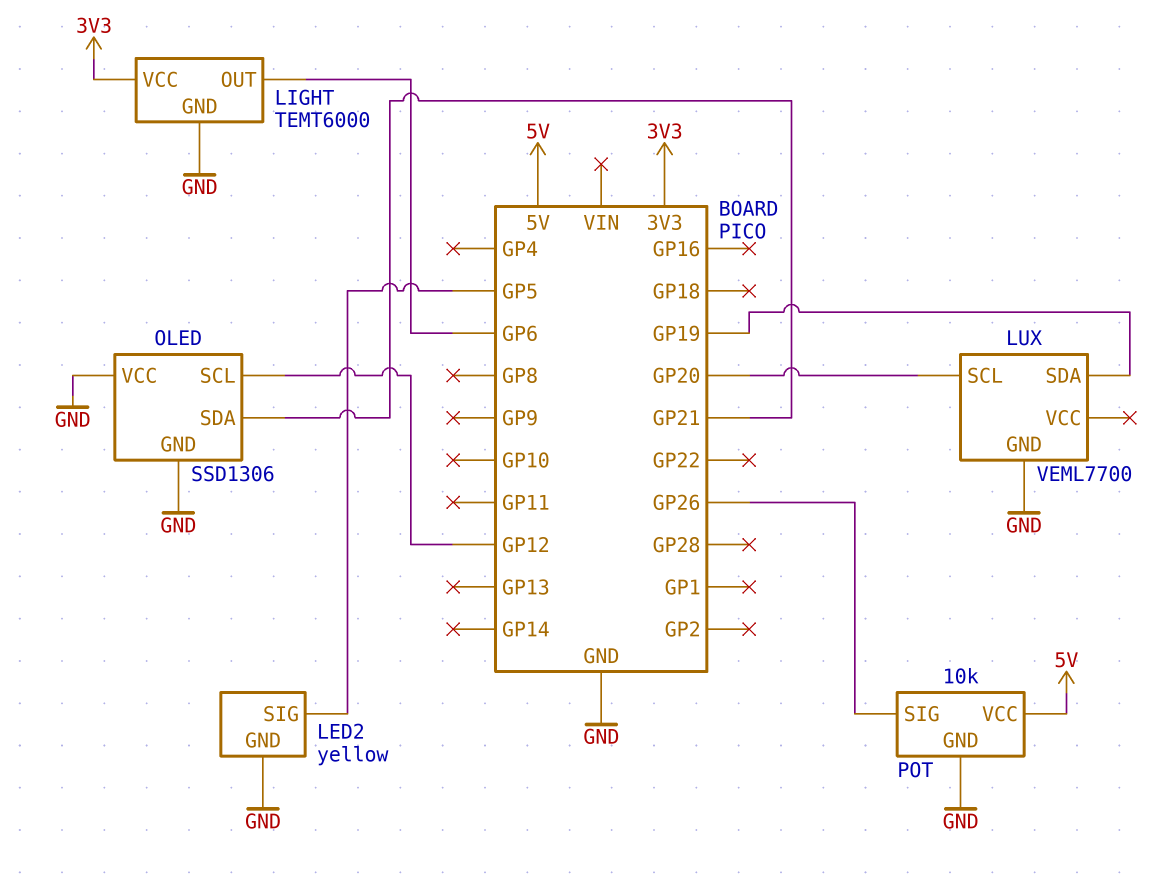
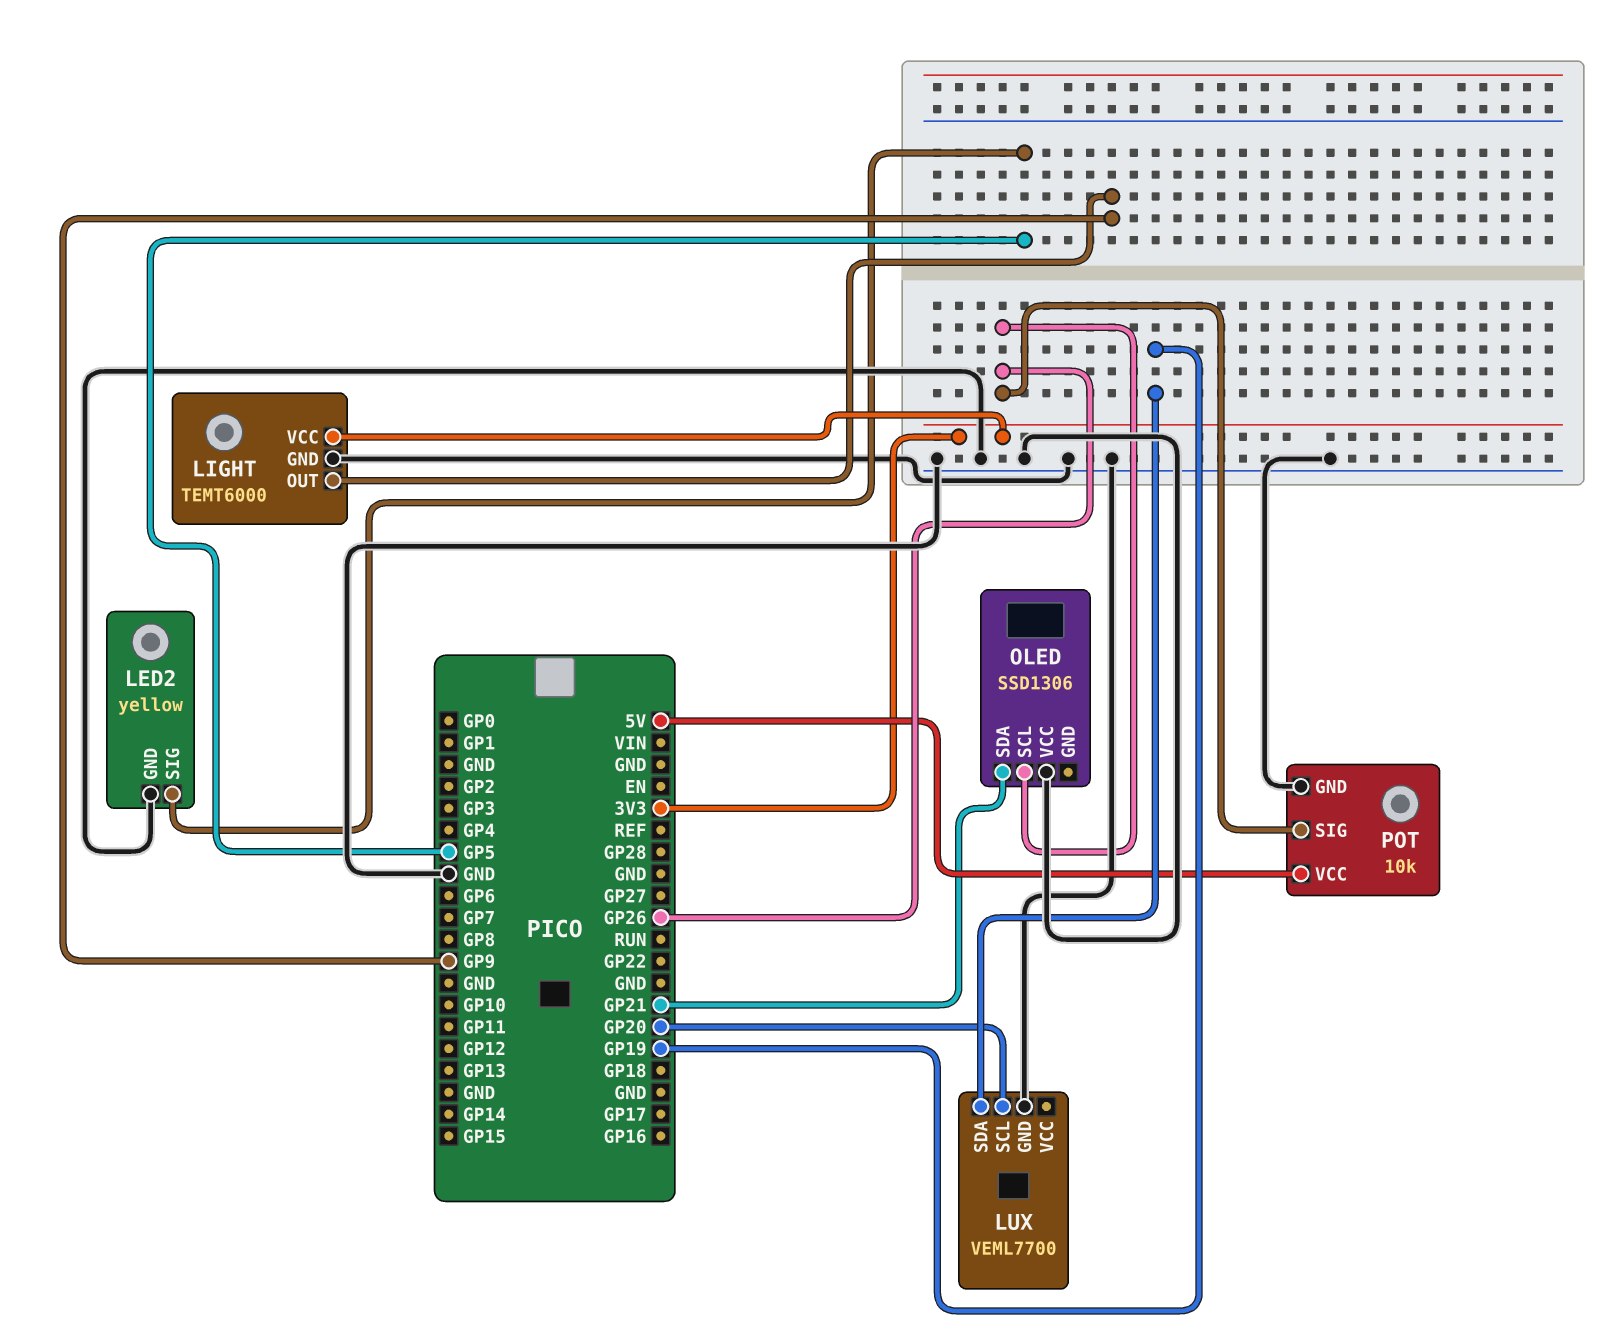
LIGHT pin OUT: GP6 -> GP9
OLED pin GND: GND -> none
OLED pin SCL: GP12 -> GP26

